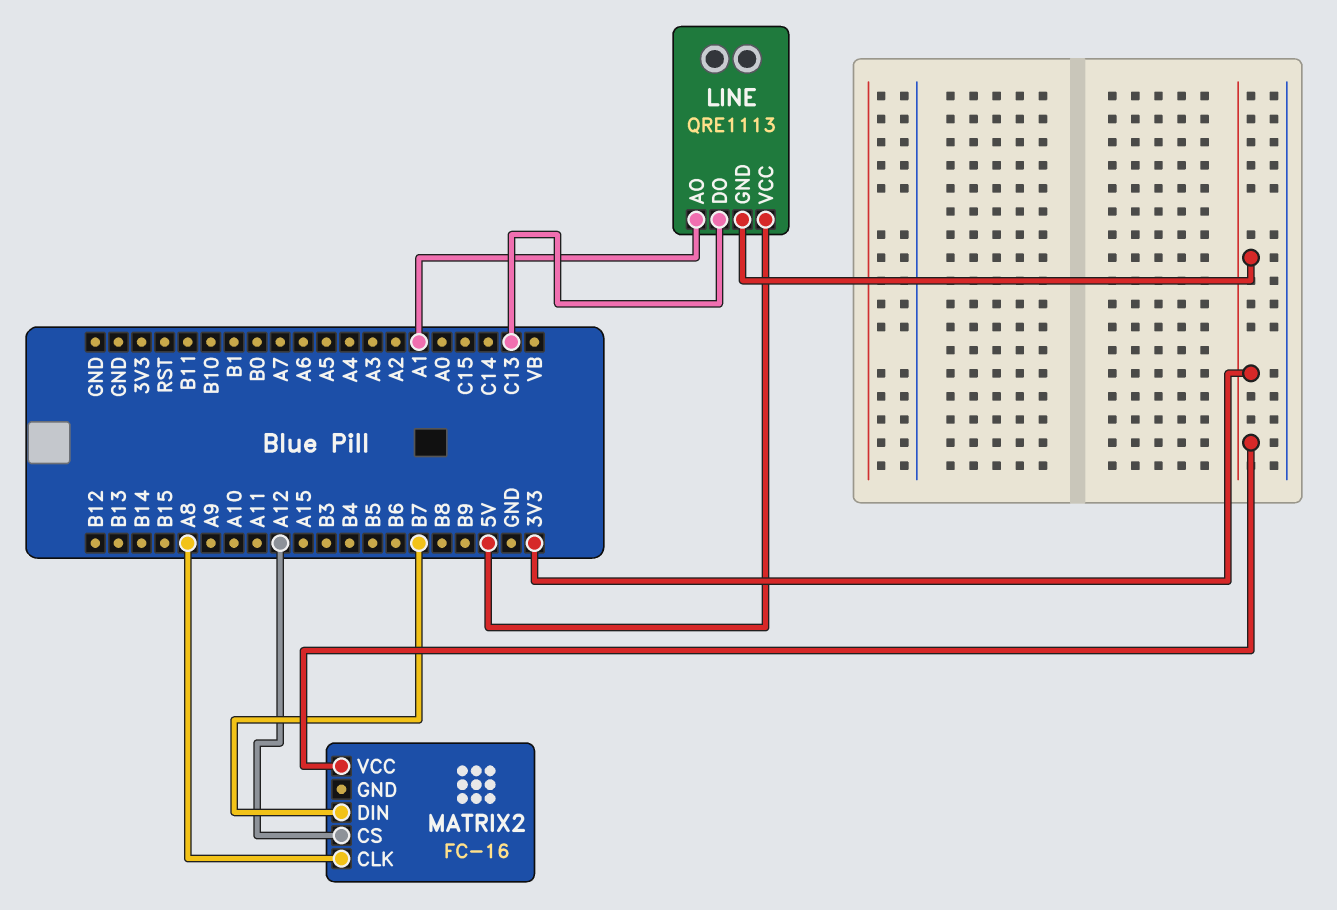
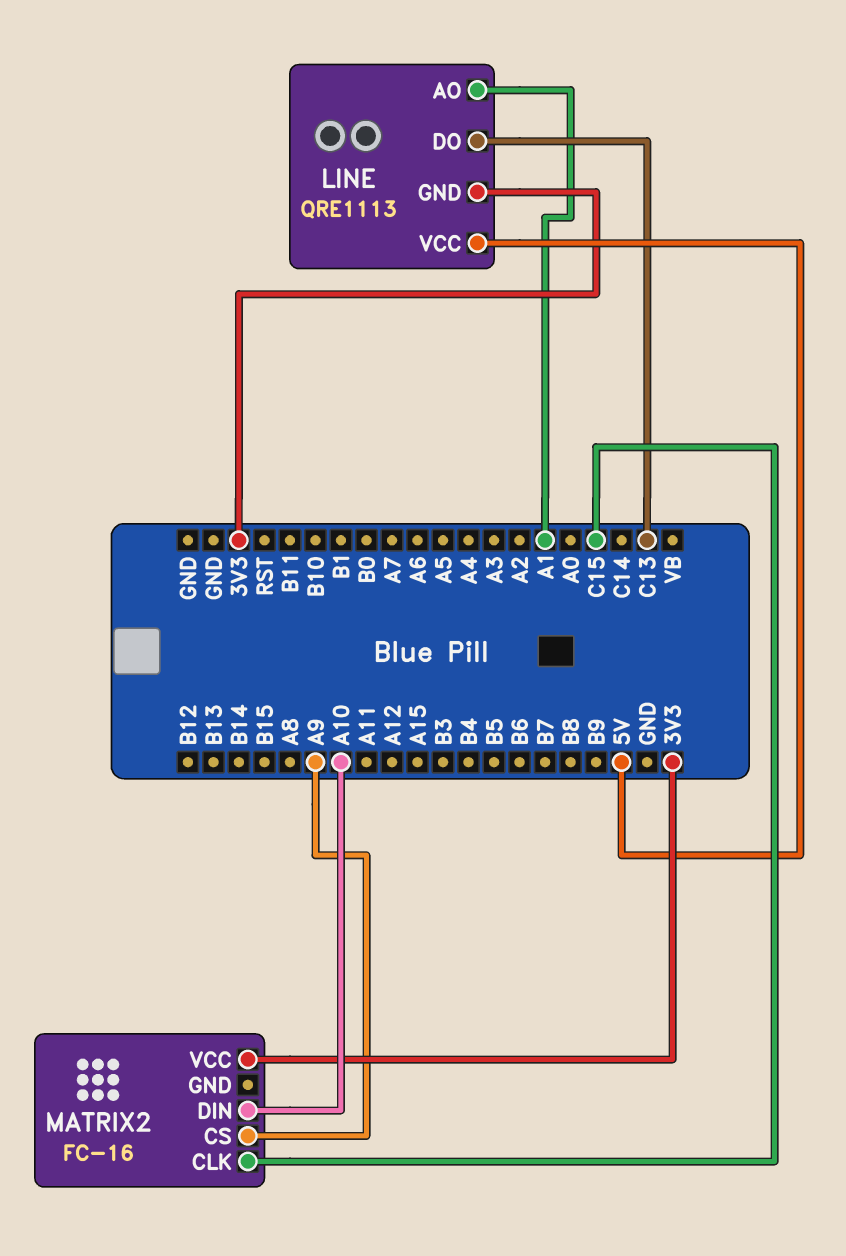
MATRIX2 pin CLK: A8 -> C15
MATRIX2 pin CS: A12 -> A9
MATRIX2 pin DIN: B7 -> A10

